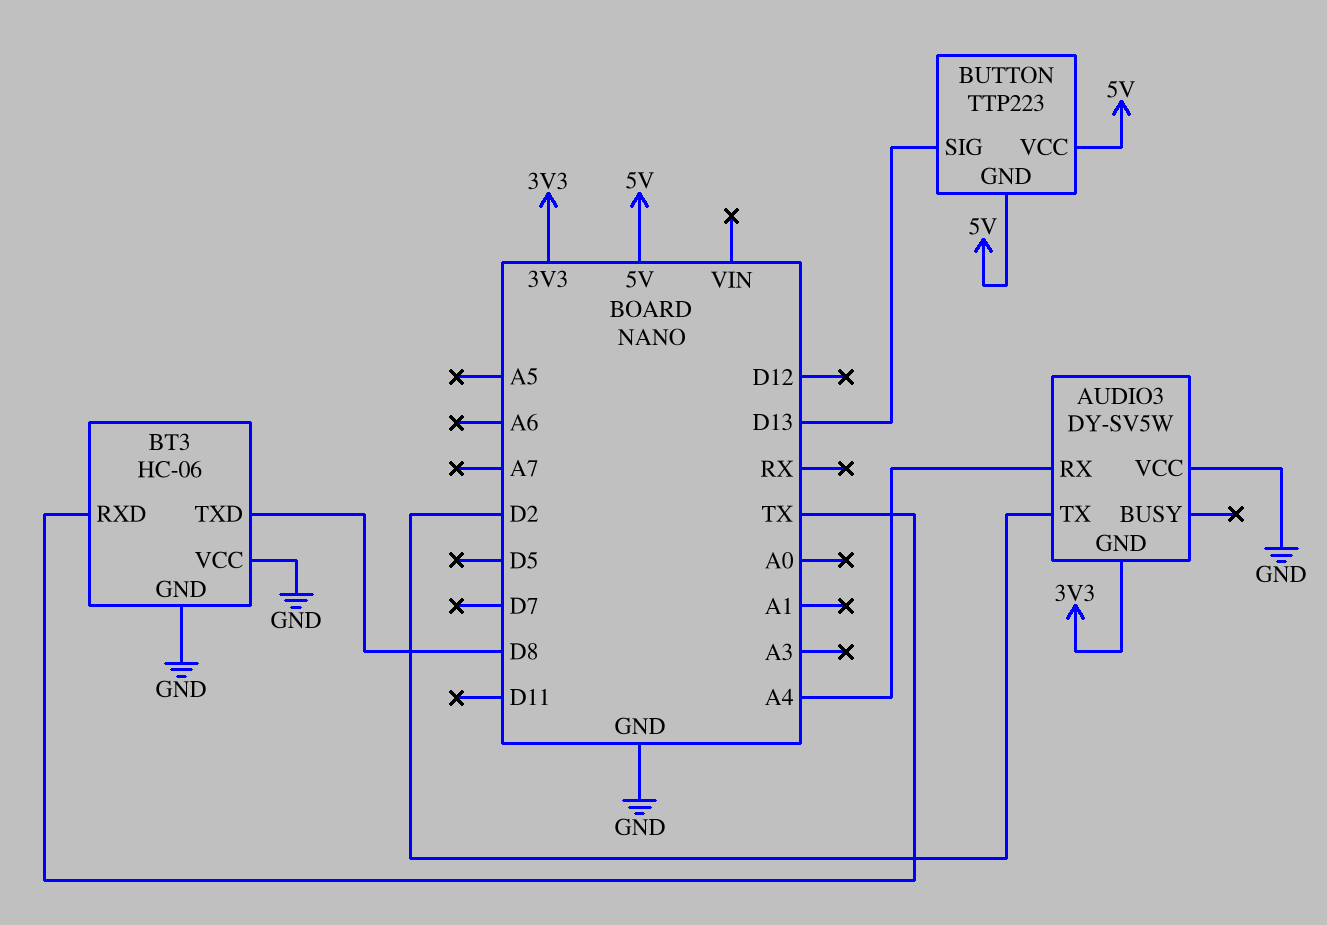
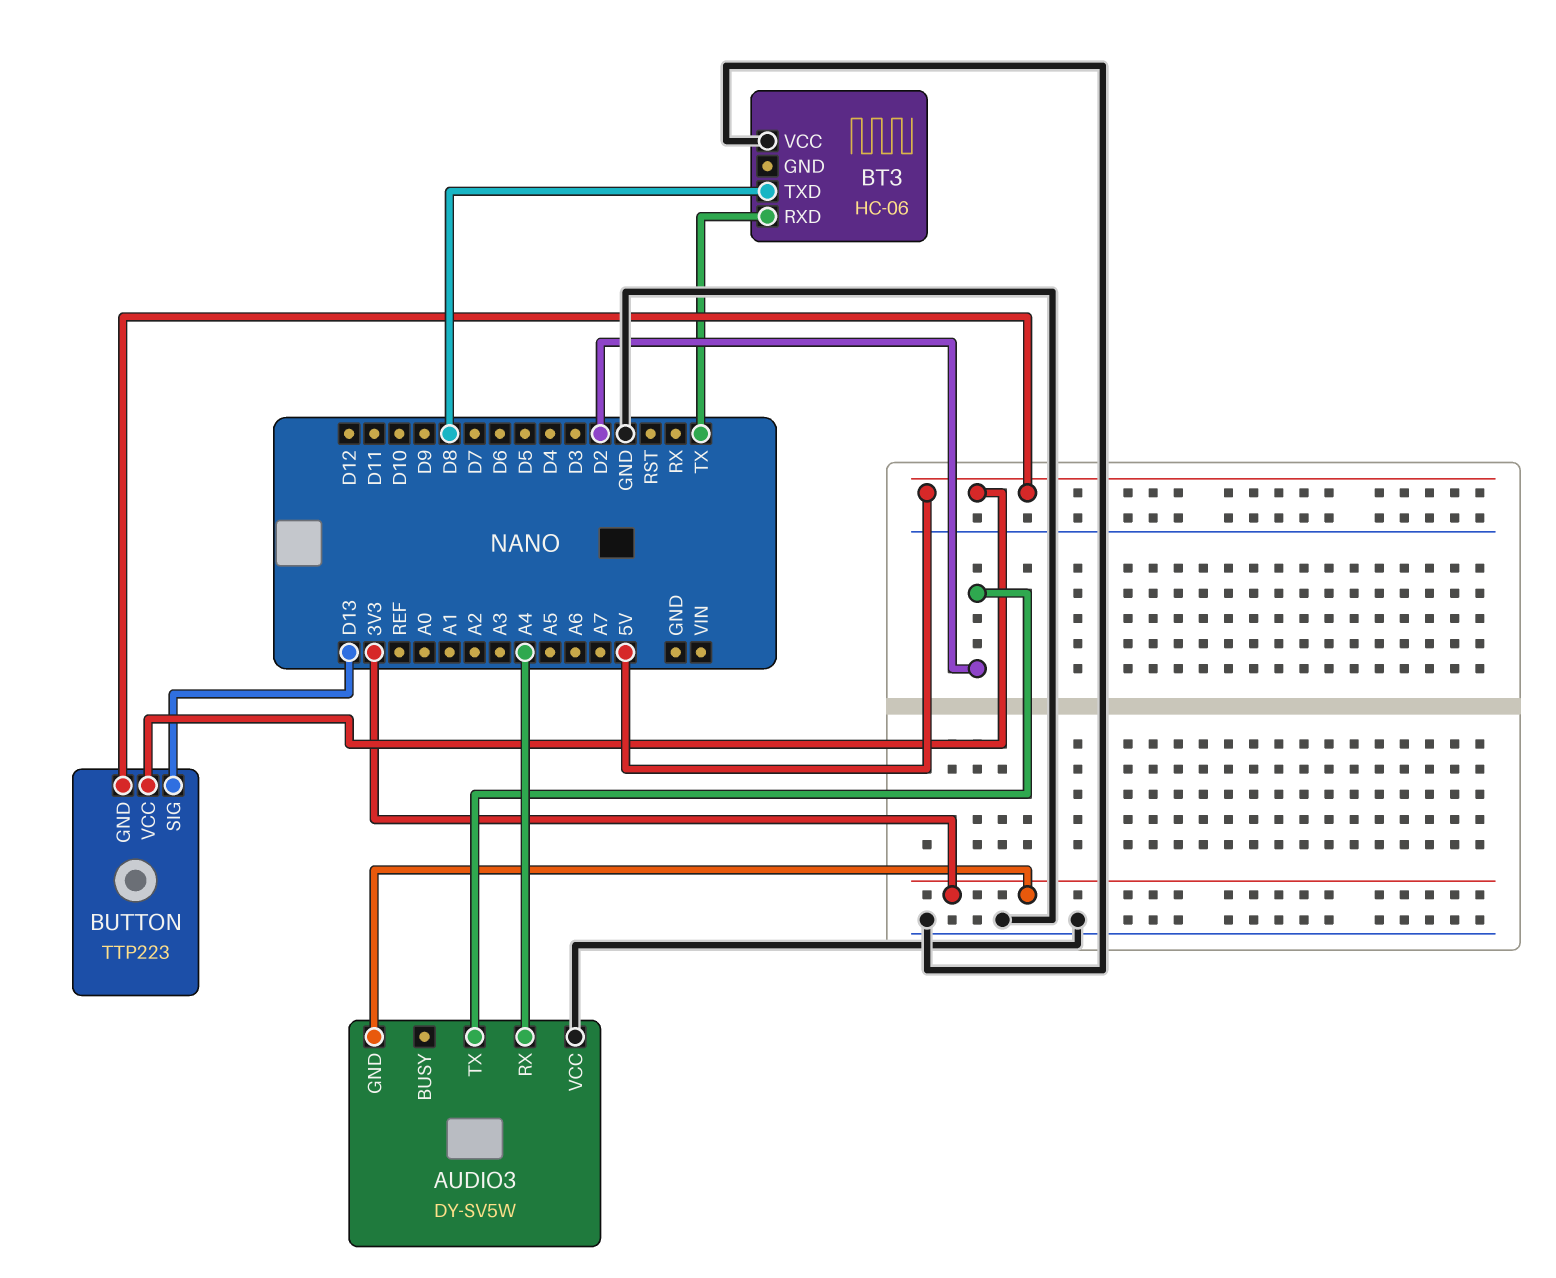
BT3 pin GND: GND -> none

